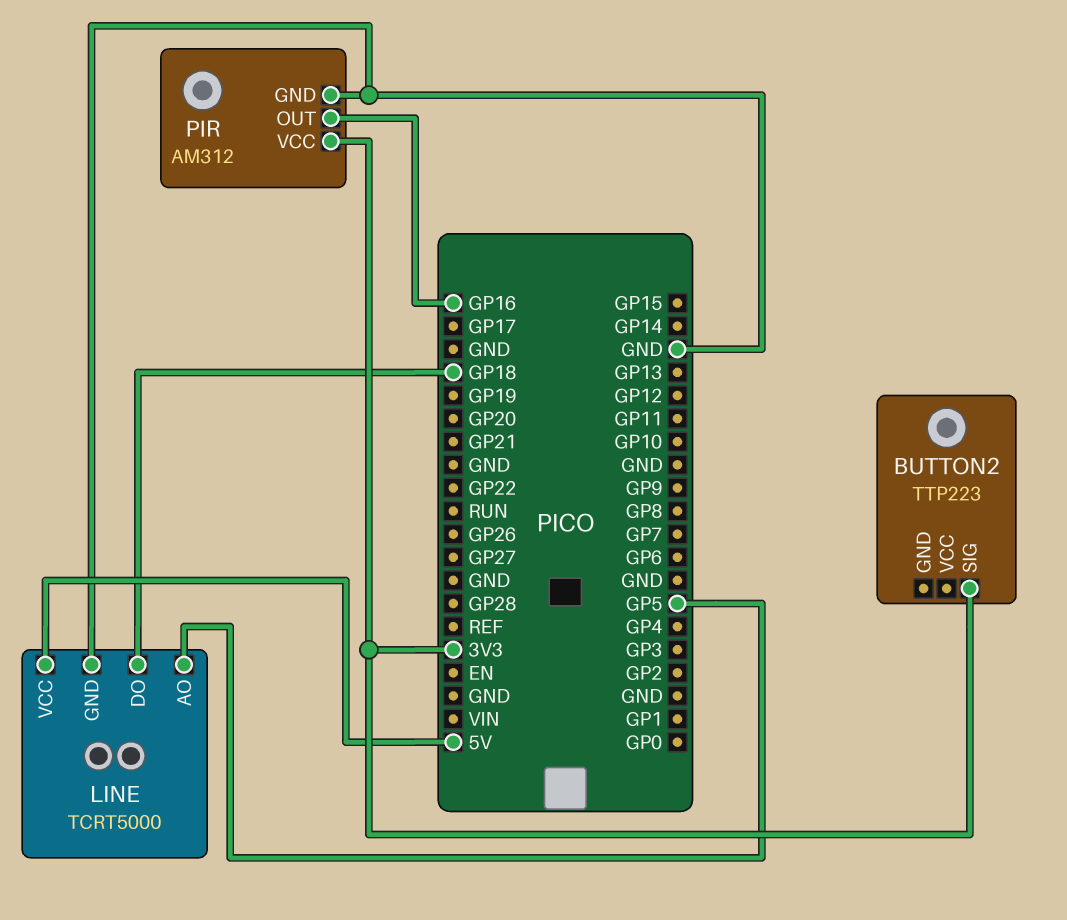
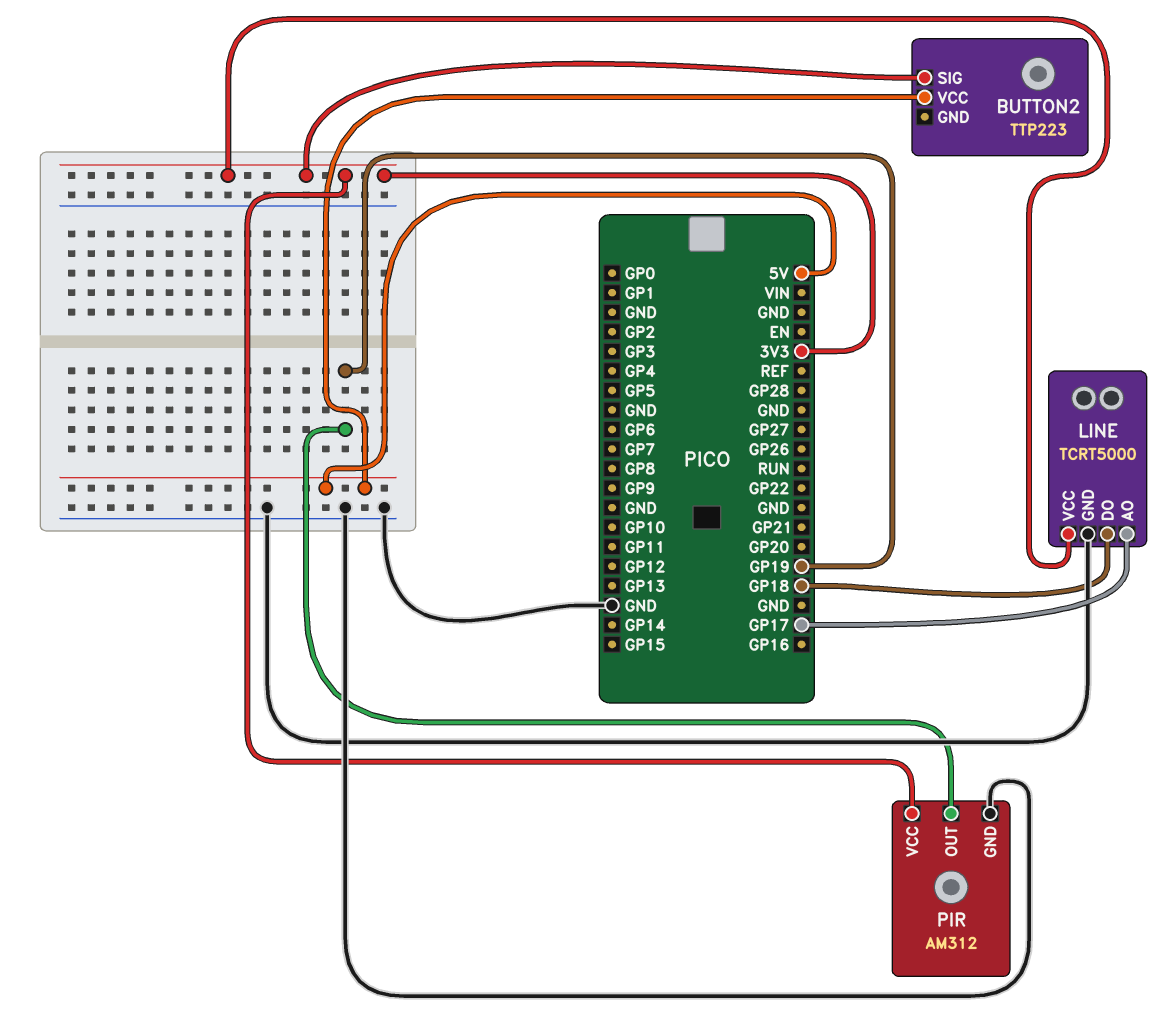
BUTTON2 pin VCC: none -> 5V
LINE pin AO: GP5 -> GP17
LINE pin VCC: 5V -> 3V3
PIR pin OUT: GP16 -> GP19

